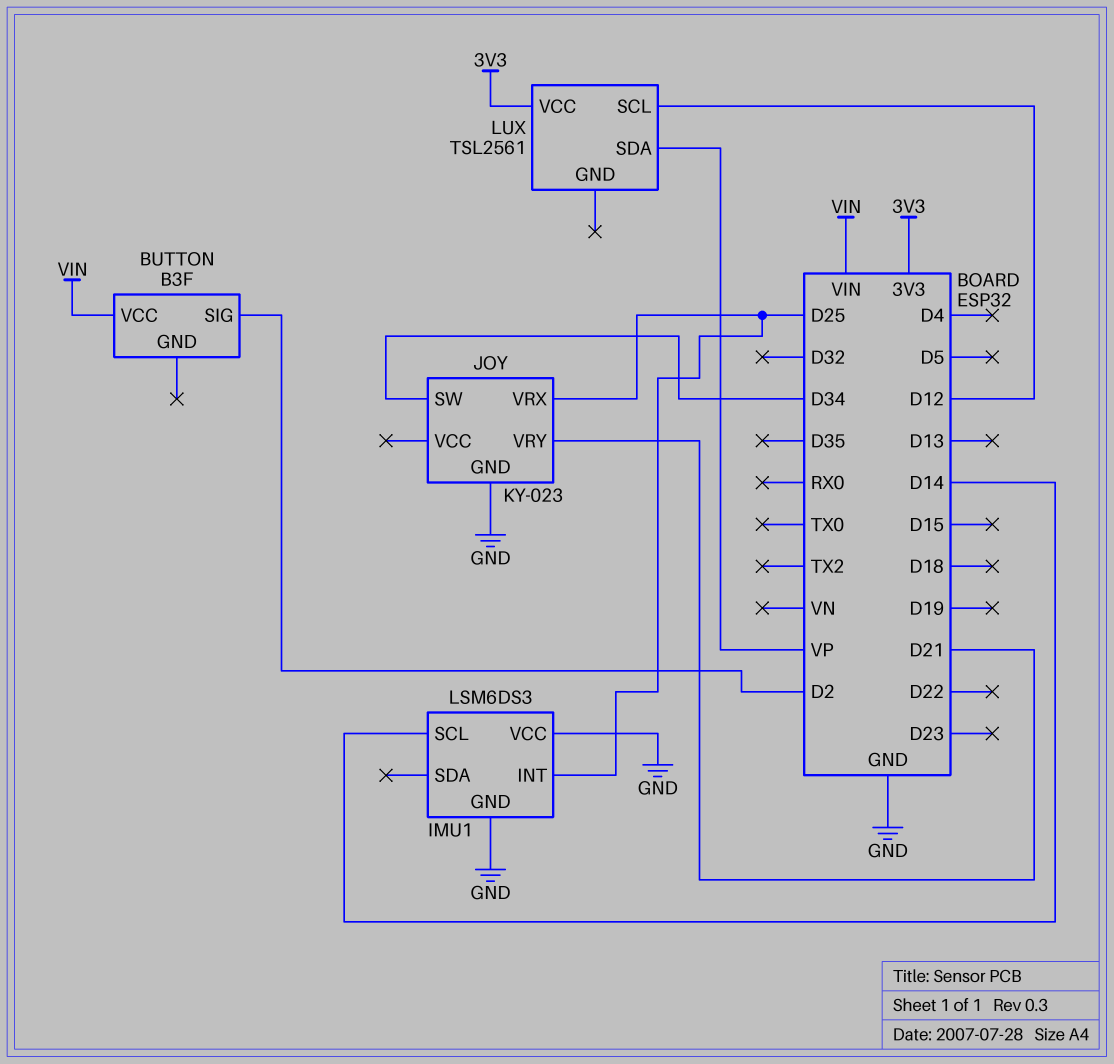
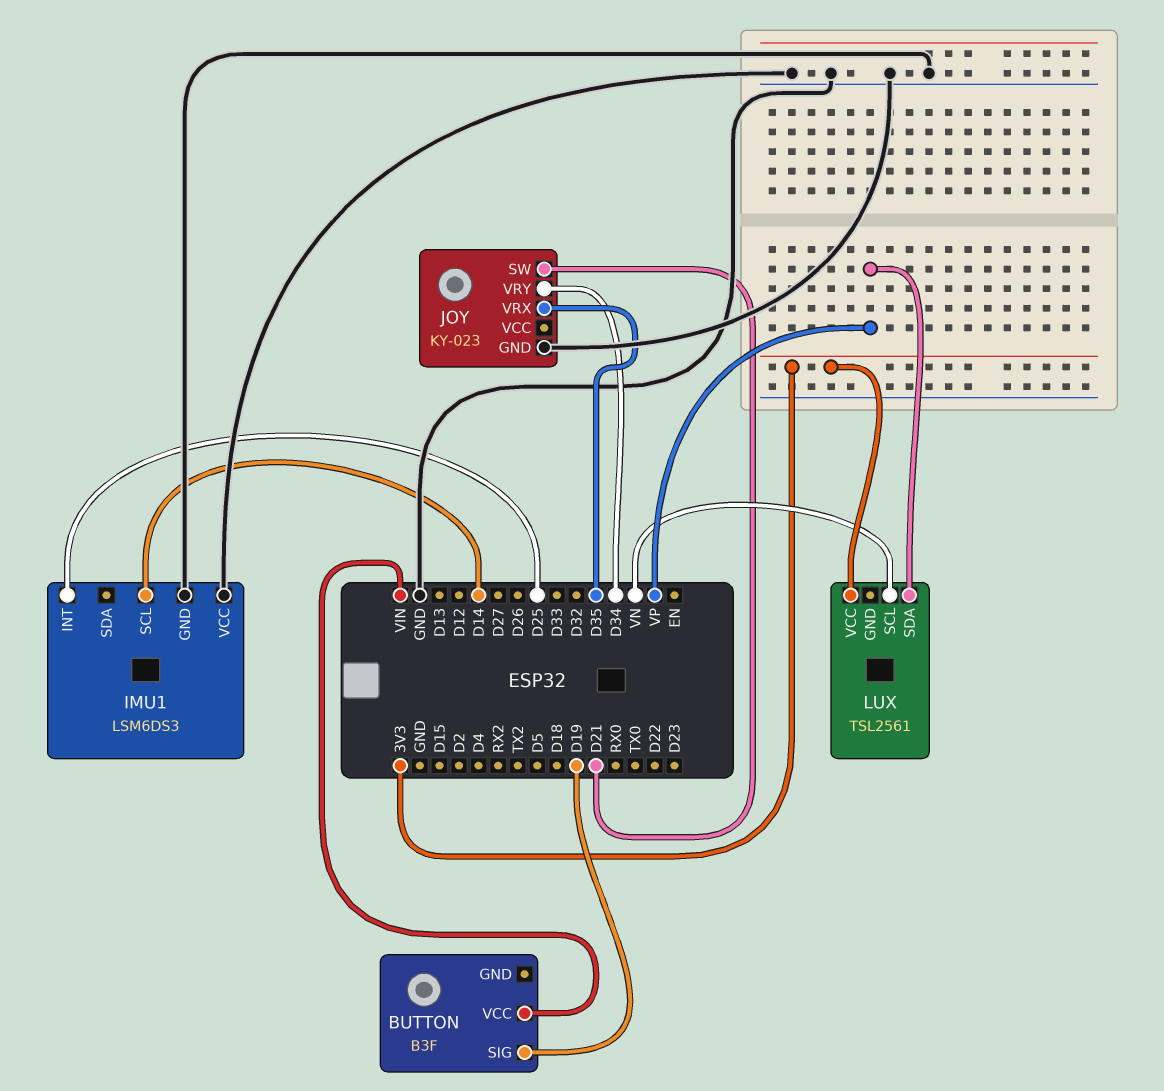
BUTTON pin SIG: D2 -> D19
JOY pin SW: D34 -> D21
JOY pin VRX: D25 -> D35
JOY pin VRY: D21 -> D34
LUX pin SCL: D12 -> VN

